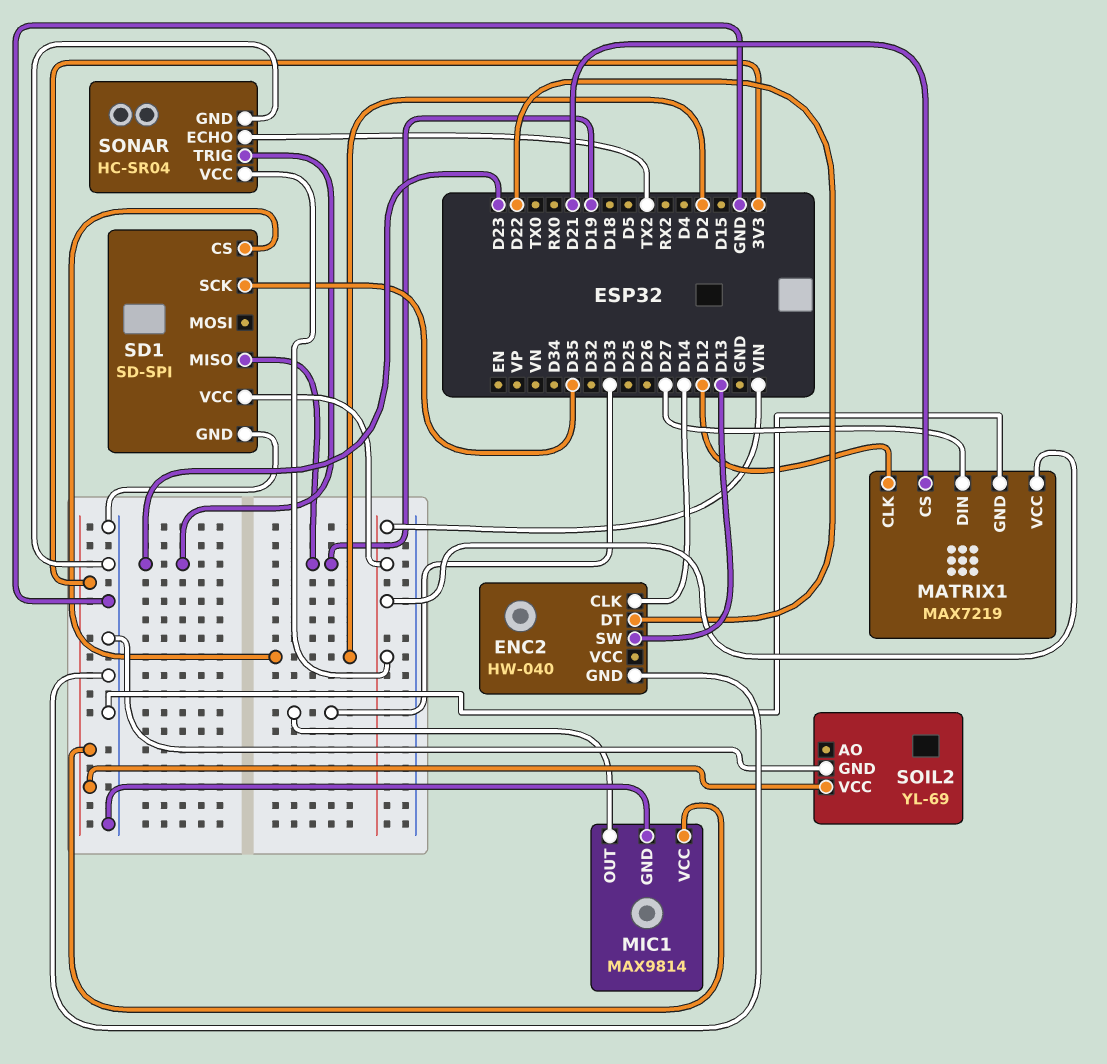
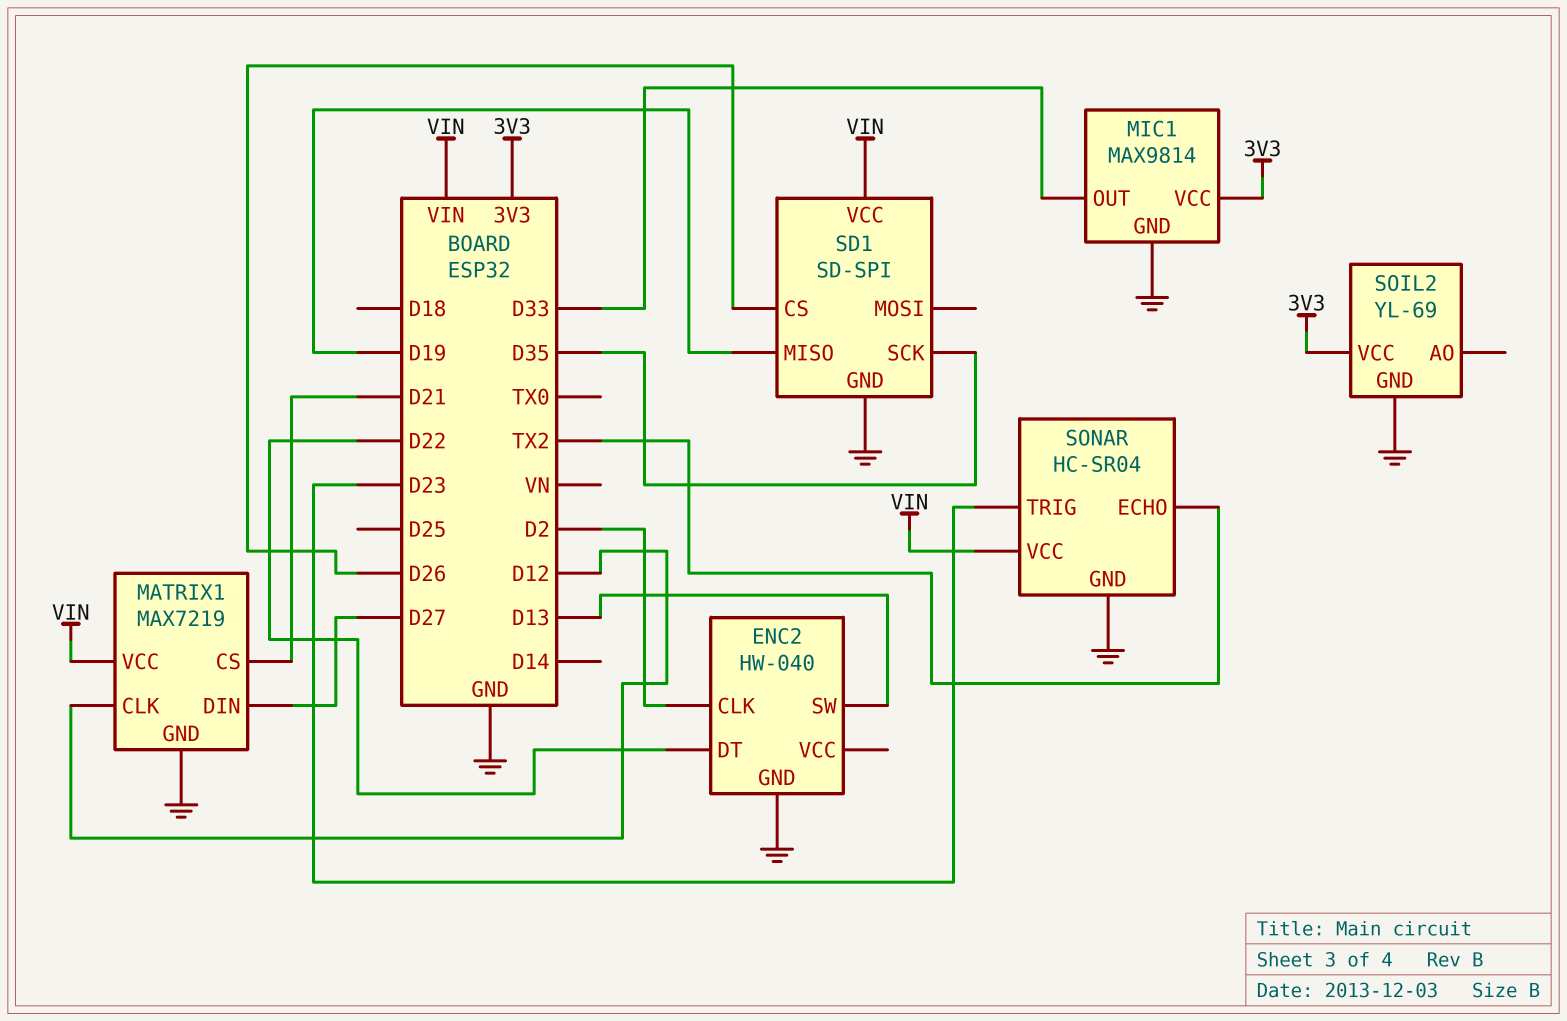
ENC2 pin CLK: D14 -> D2
SD1 pin CS: D2 -> D26

